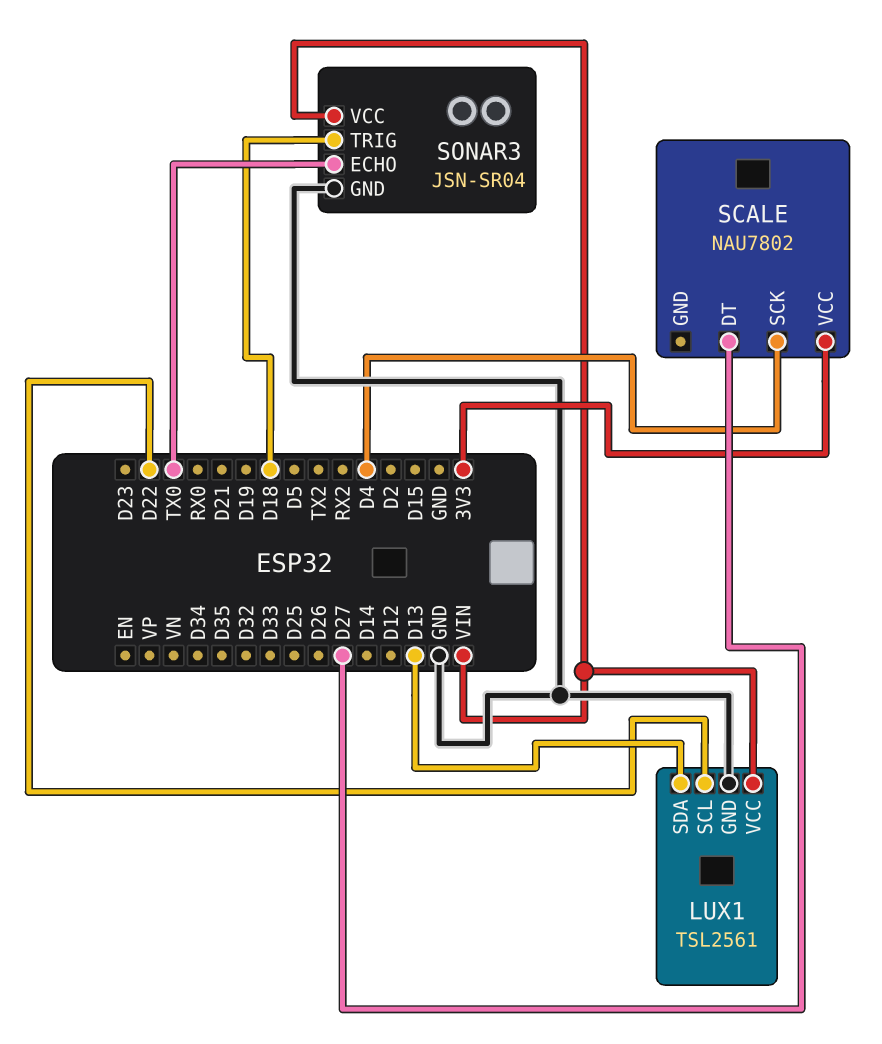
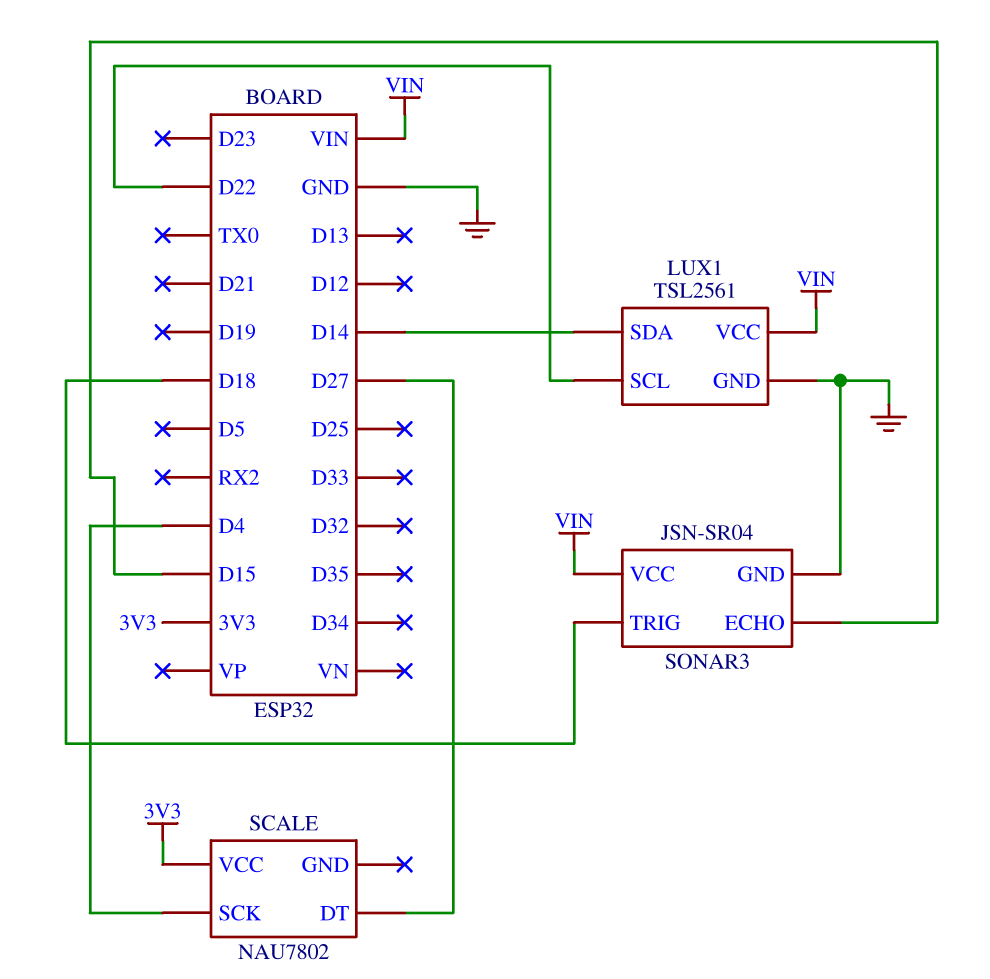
LUX1 pin SDA: D13 -> D14
SONAR3 pin ECHO: TX0 -> D15

